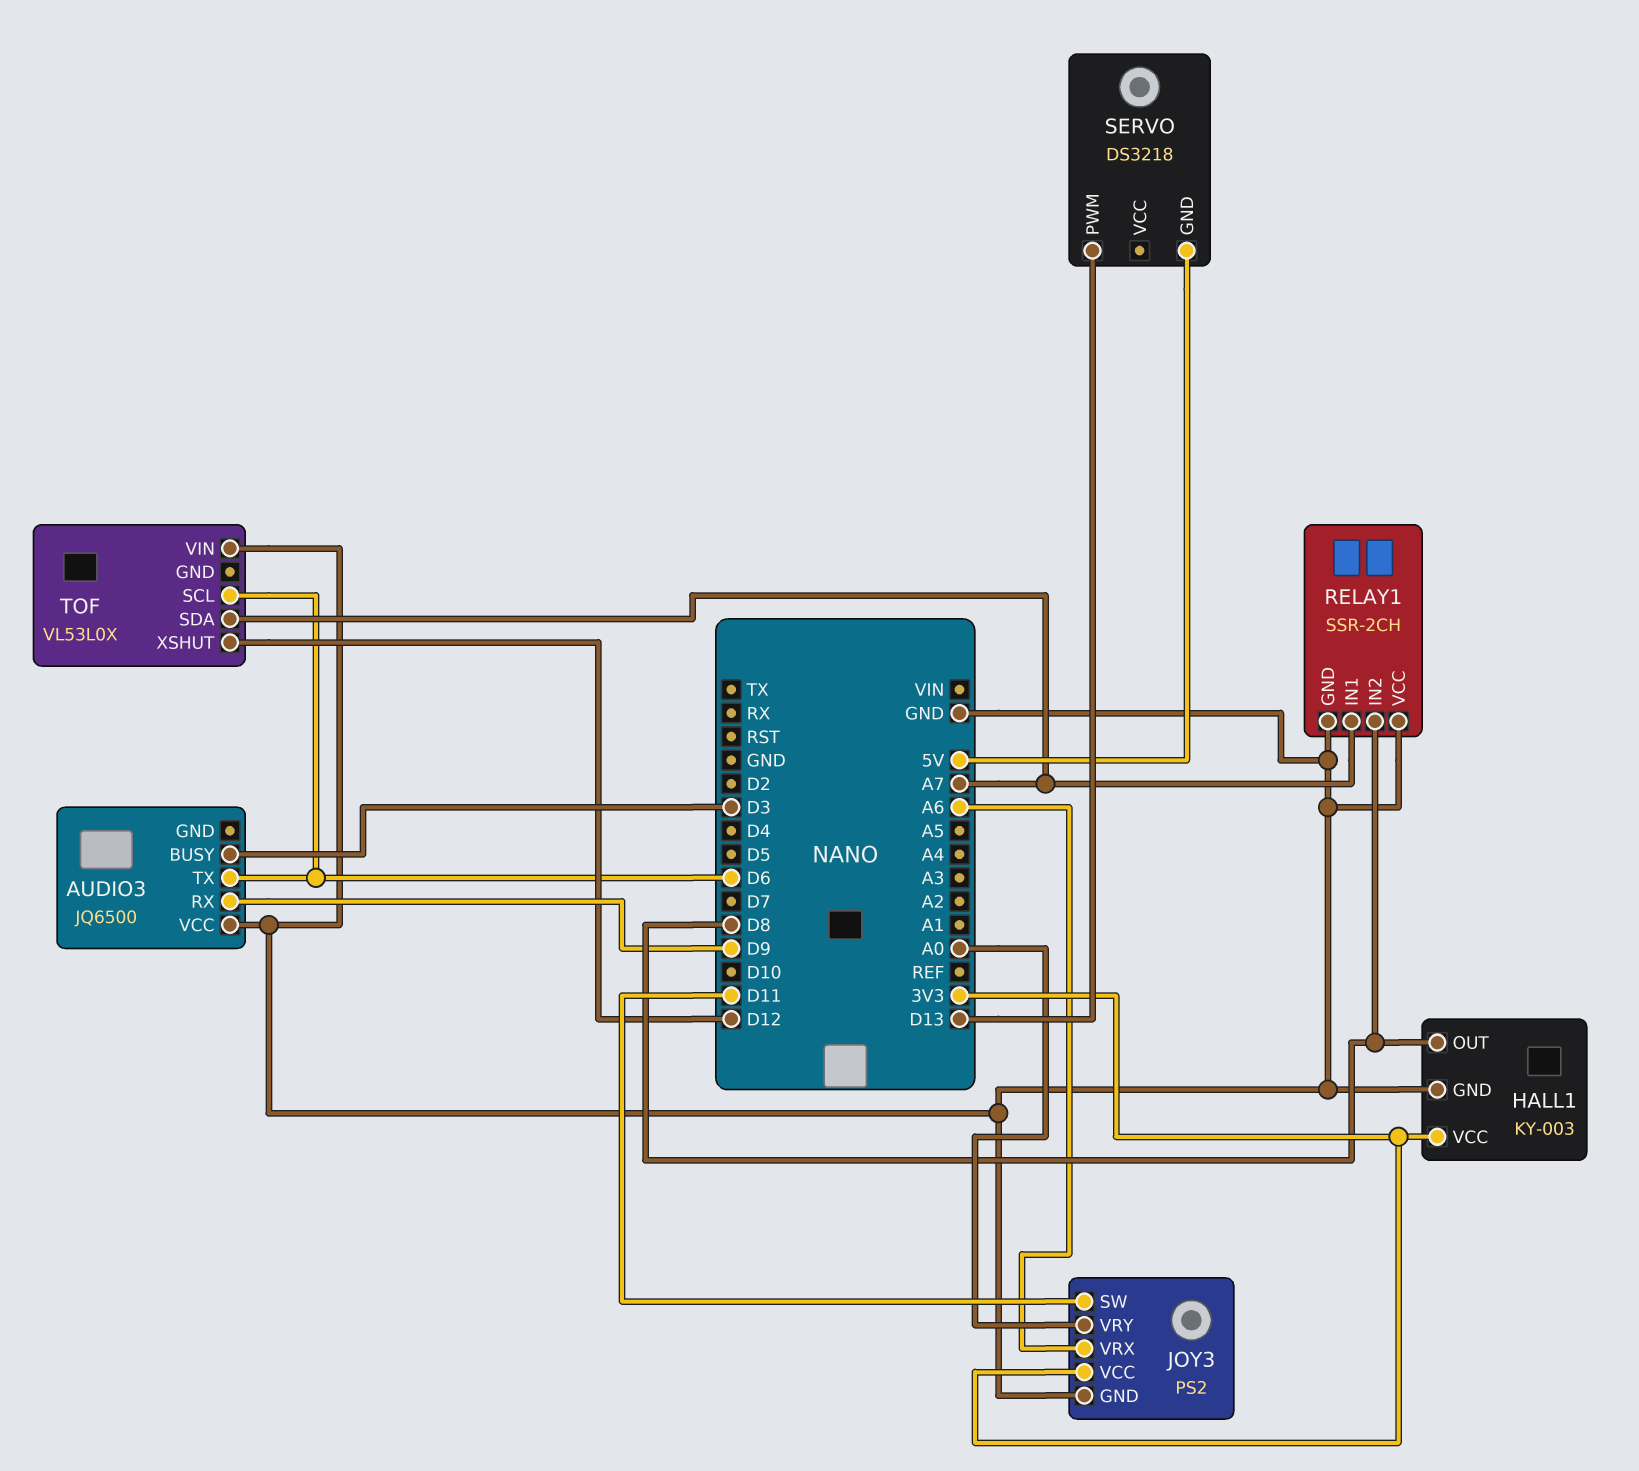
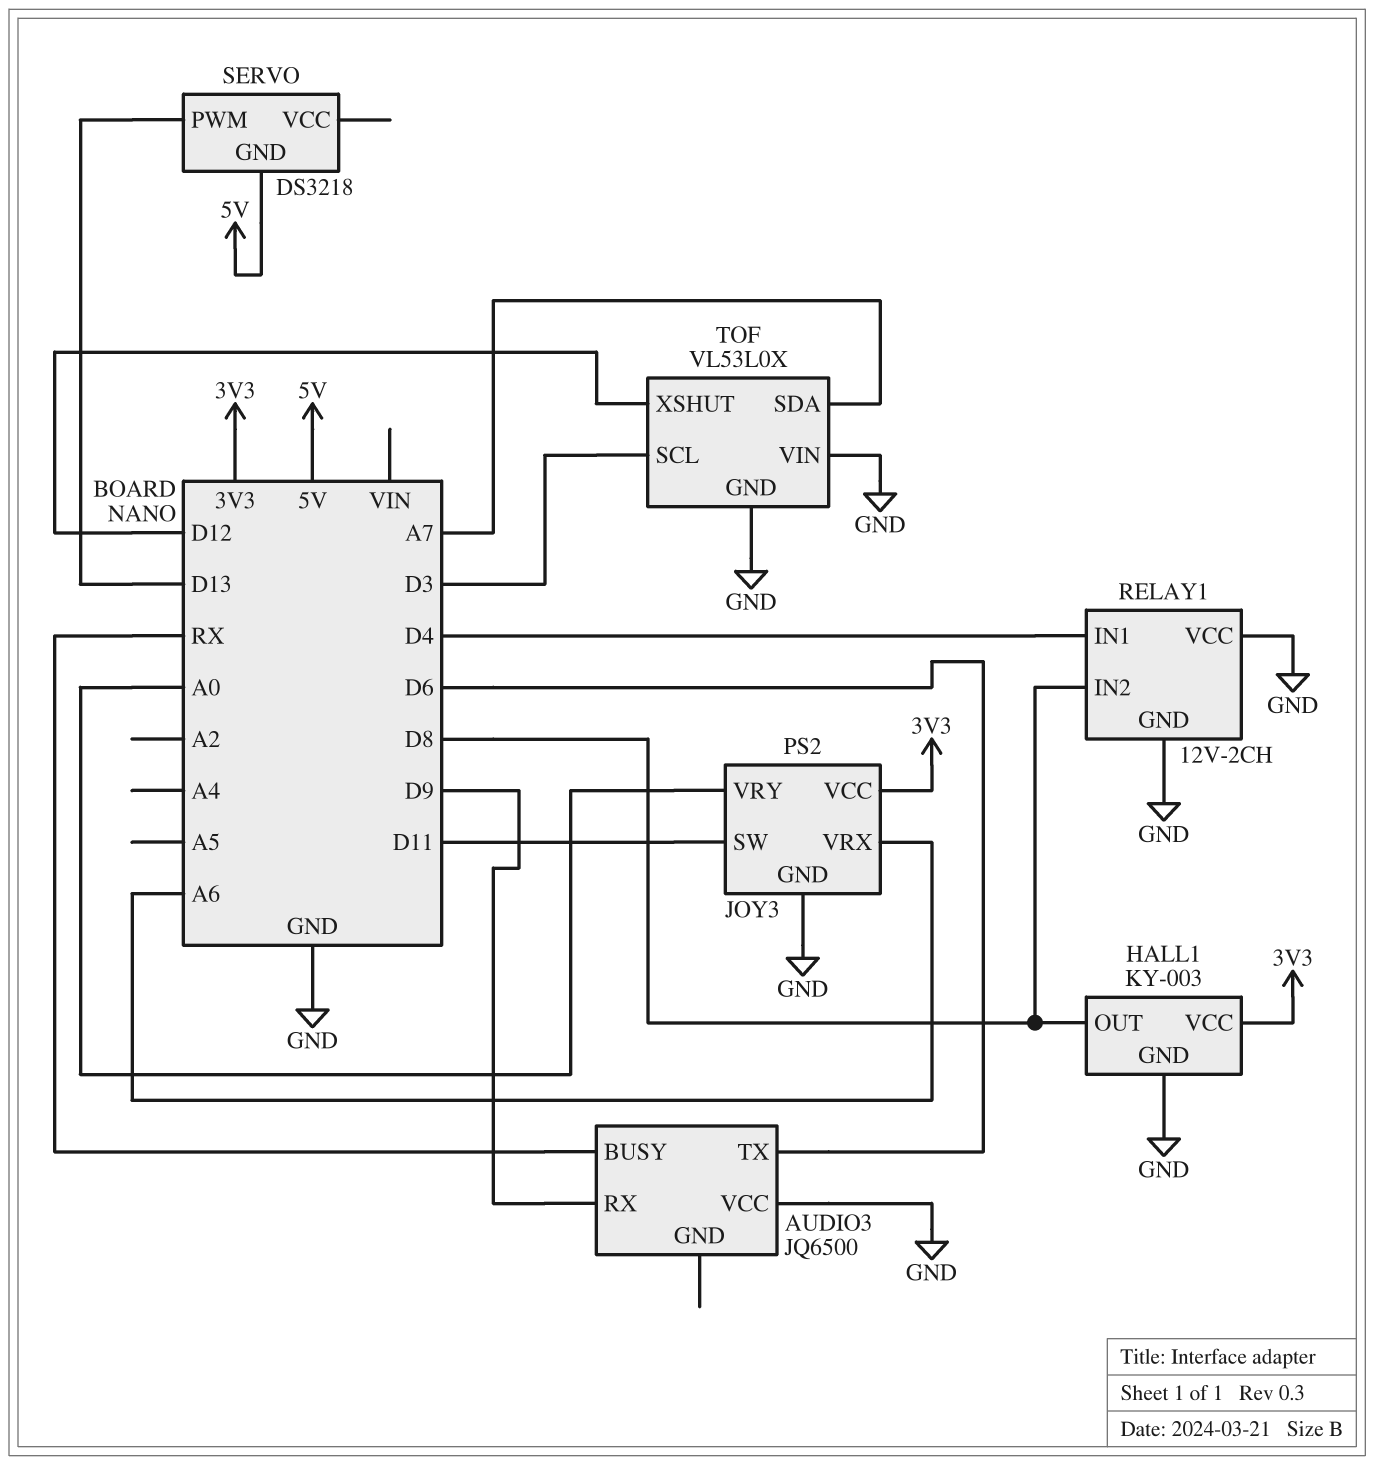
AUDIO3 pin BUSY: D3 -> RX
RELAY1: SSR-2CH -> 12V-2CH
RELAY1 pin IN1: A7 -> D4
TOF pin GND: none -> GND
TOF pin SCL: D6 -> D3

